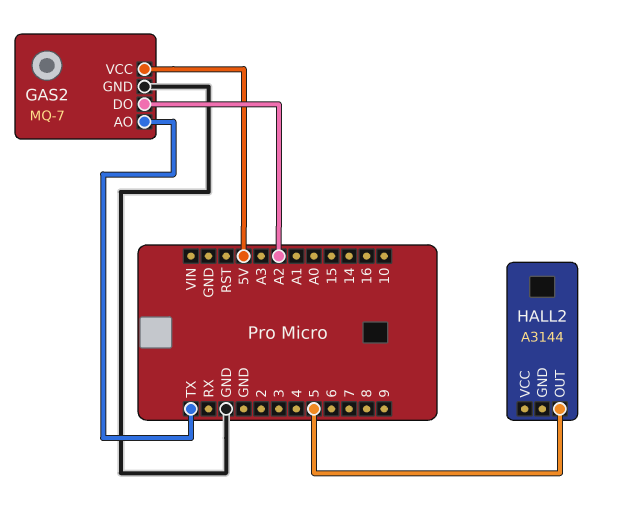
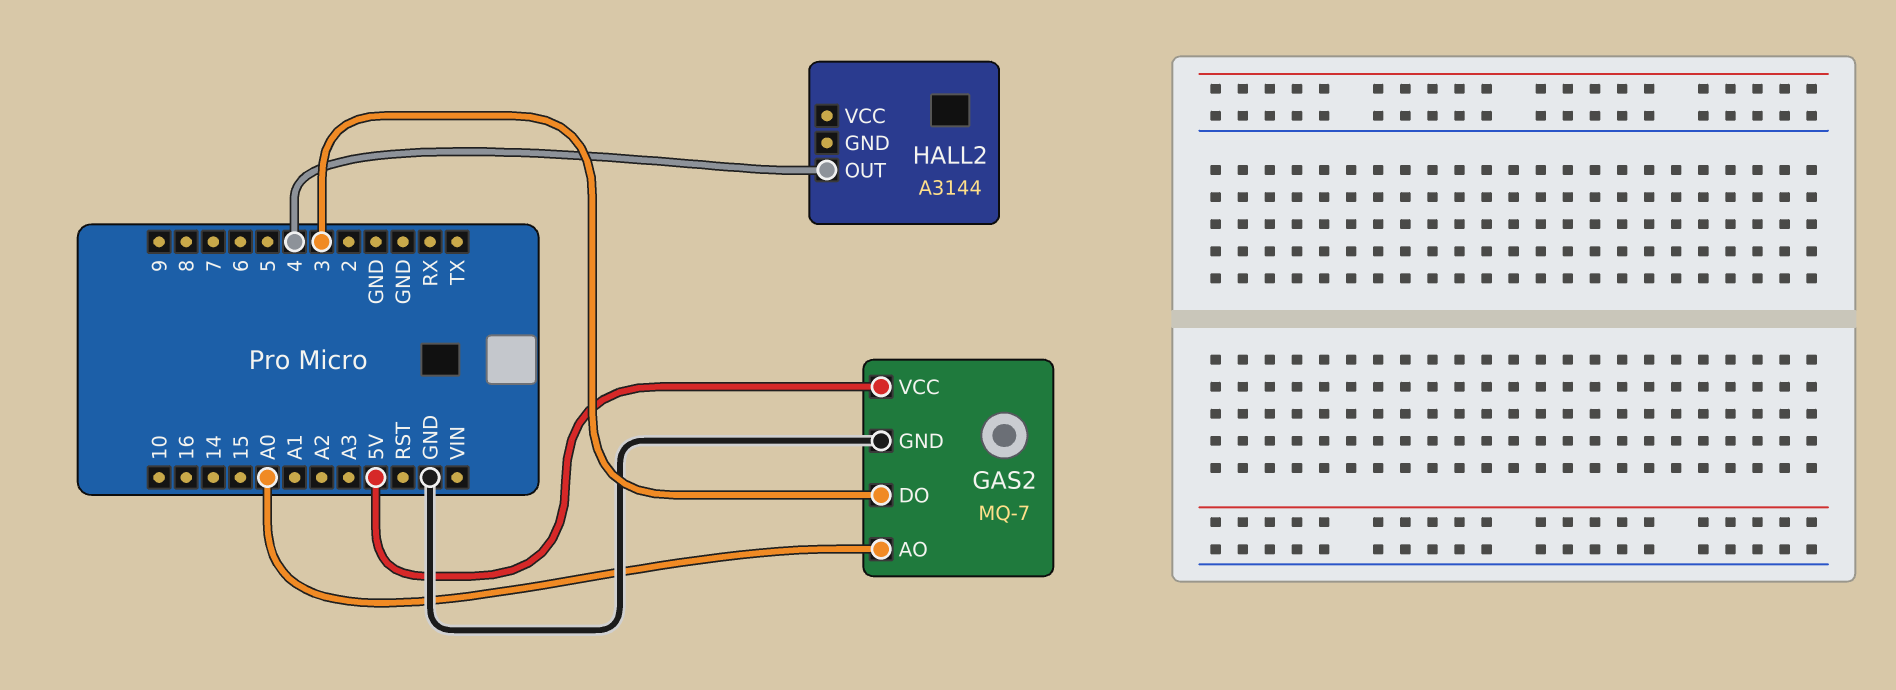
GAS2 pin AO: TX -> A0
GAS2 pin DO: A2 -> 3
HALL2 pin OUT: 5 -> 4

